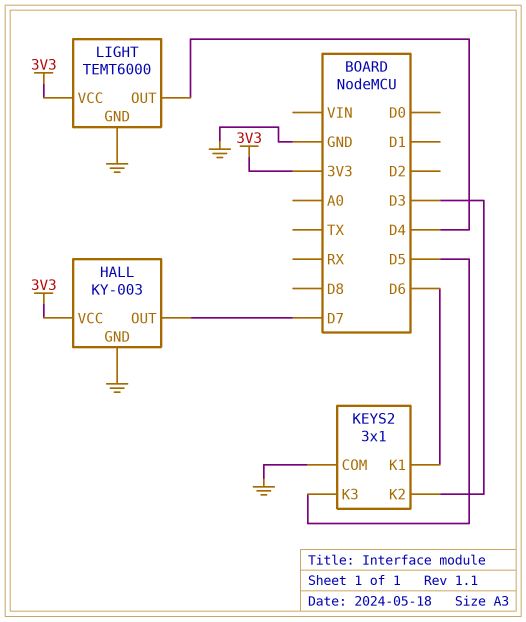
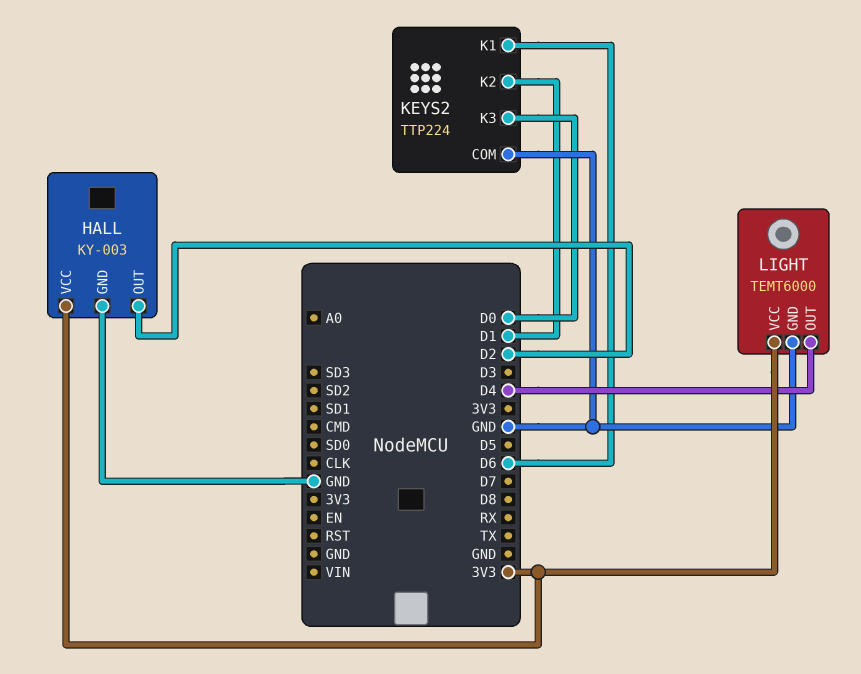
HALL pin OUT: D7 -> D2
KEYS2: 3x1 -> TTP224
KEYS2 pin K2: D3 -> D1
KEYS2 pin K3: D5 -> D0

